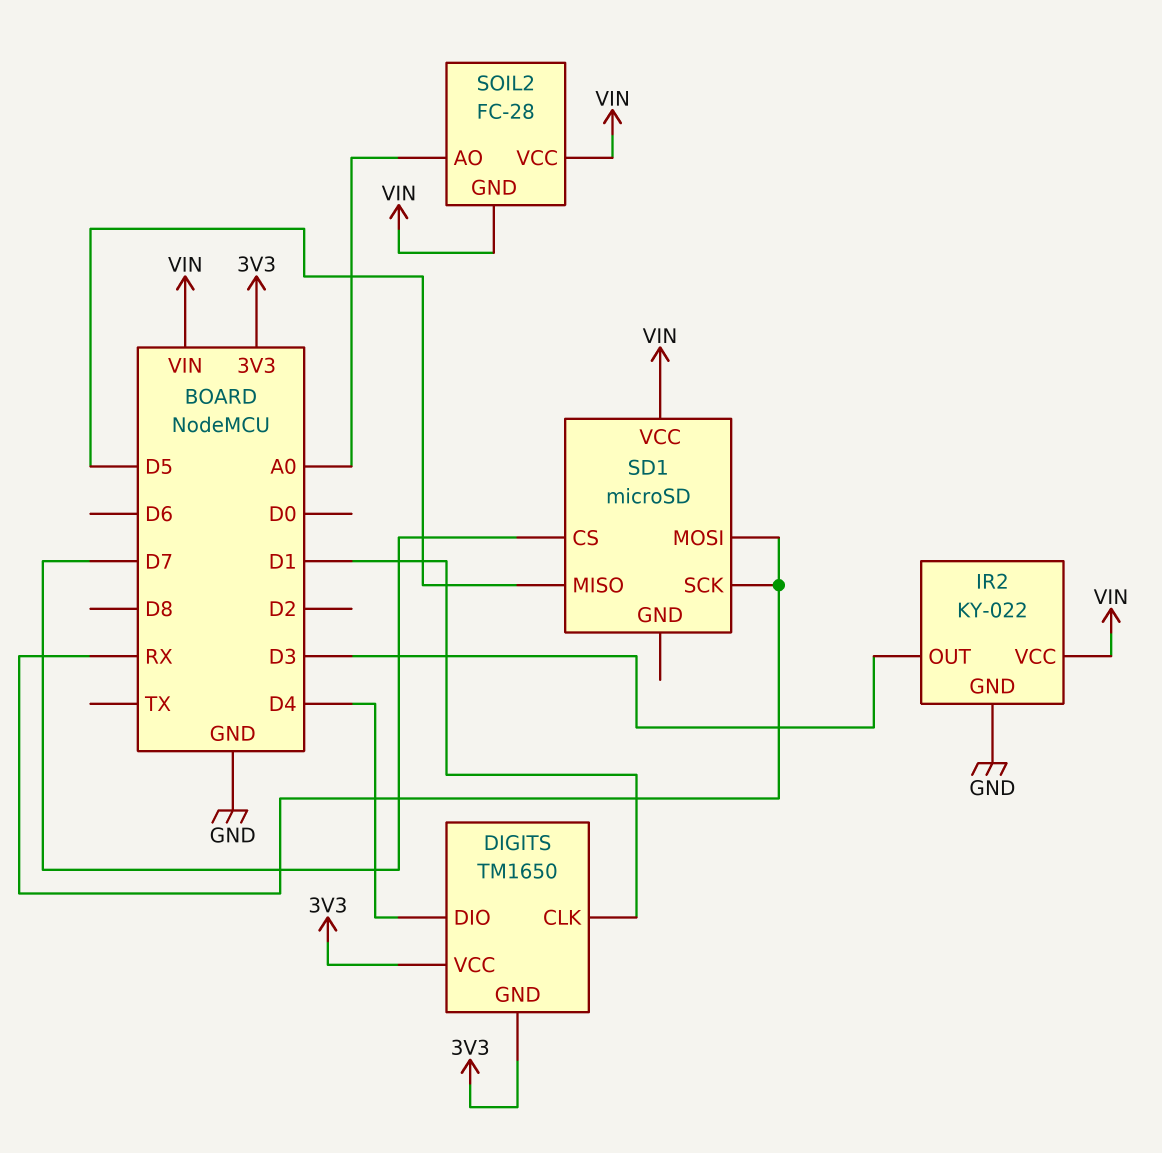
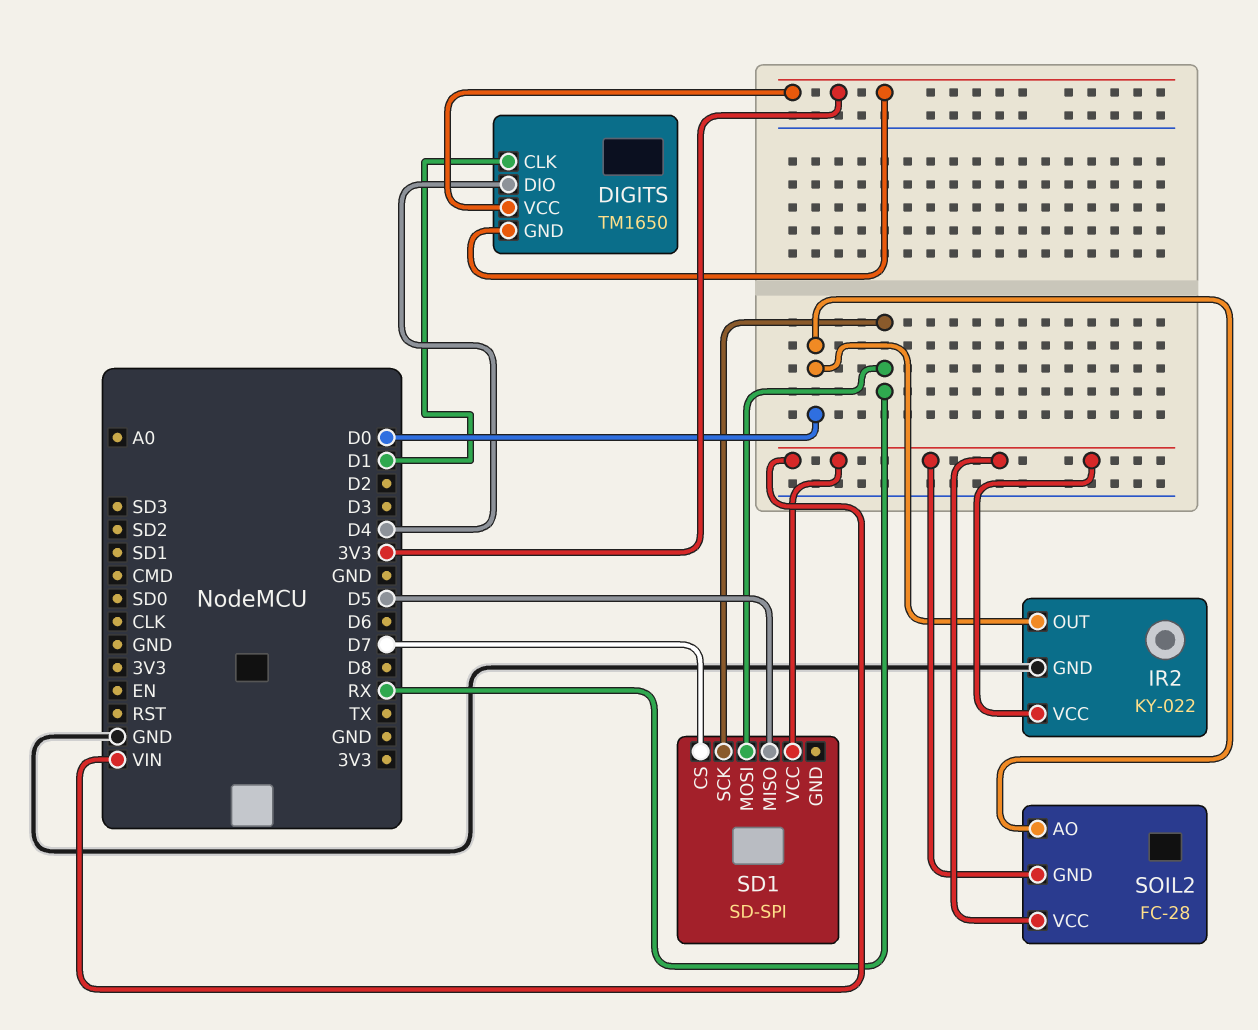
IR2 pin OUT: D3 -> D0
SD1: microSD -> SD-SPI
SOIL2 pin AO: A0 -> D0

